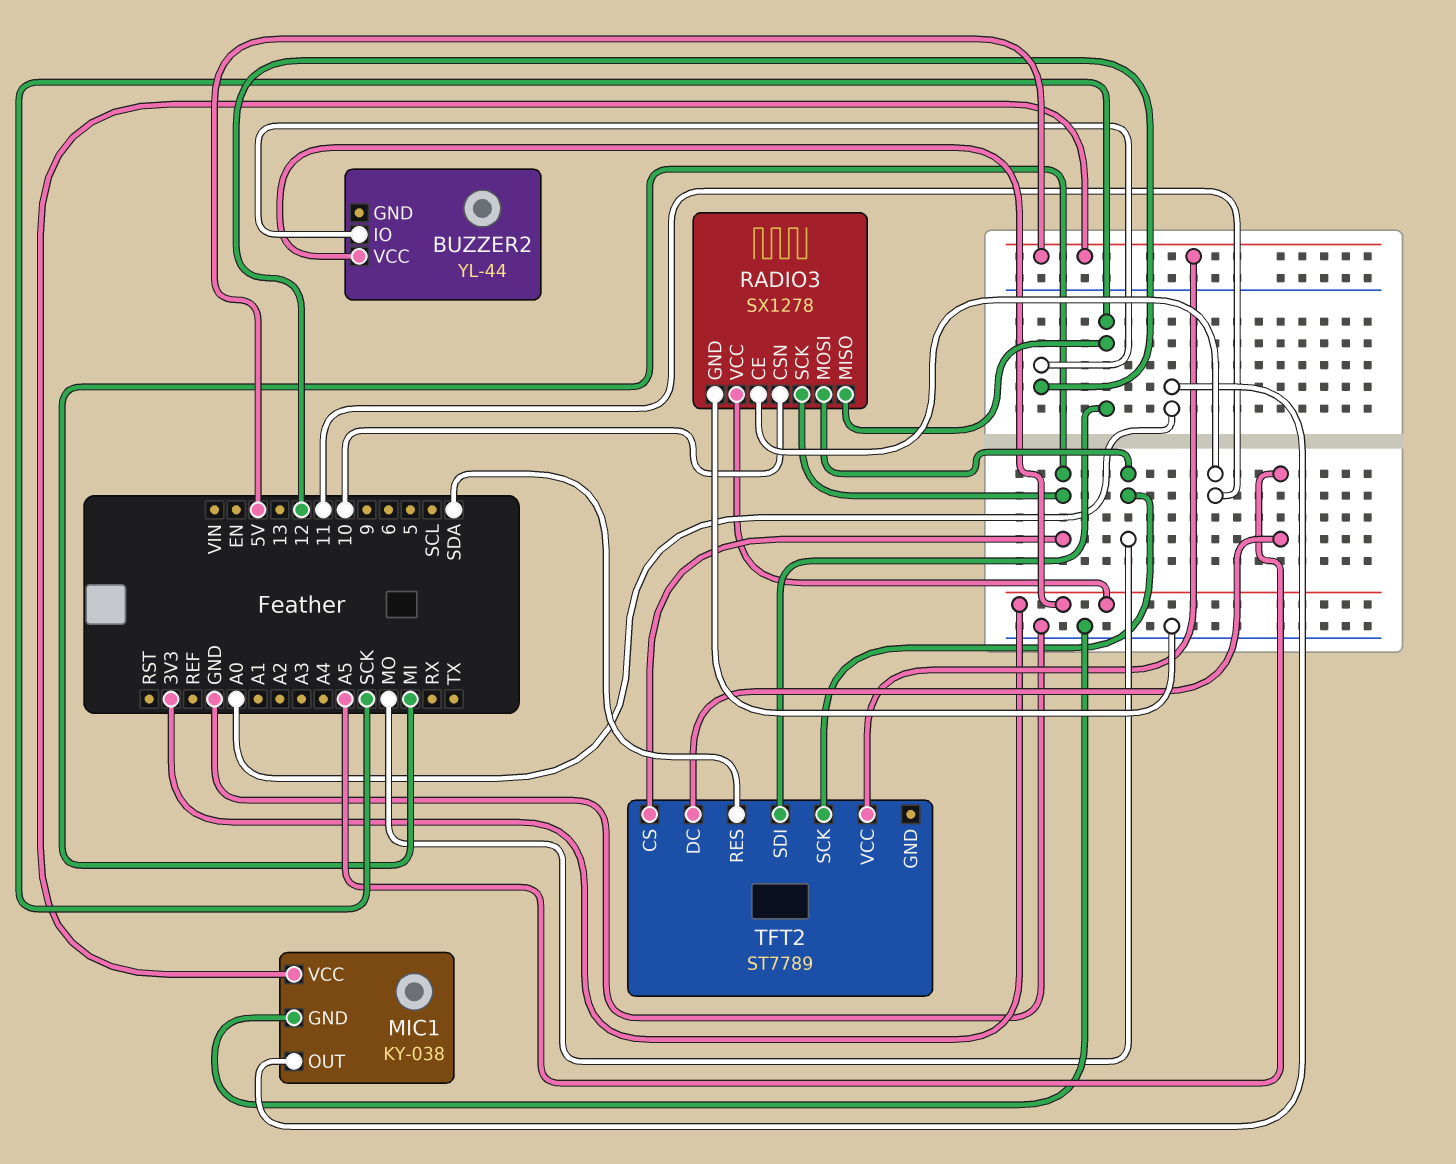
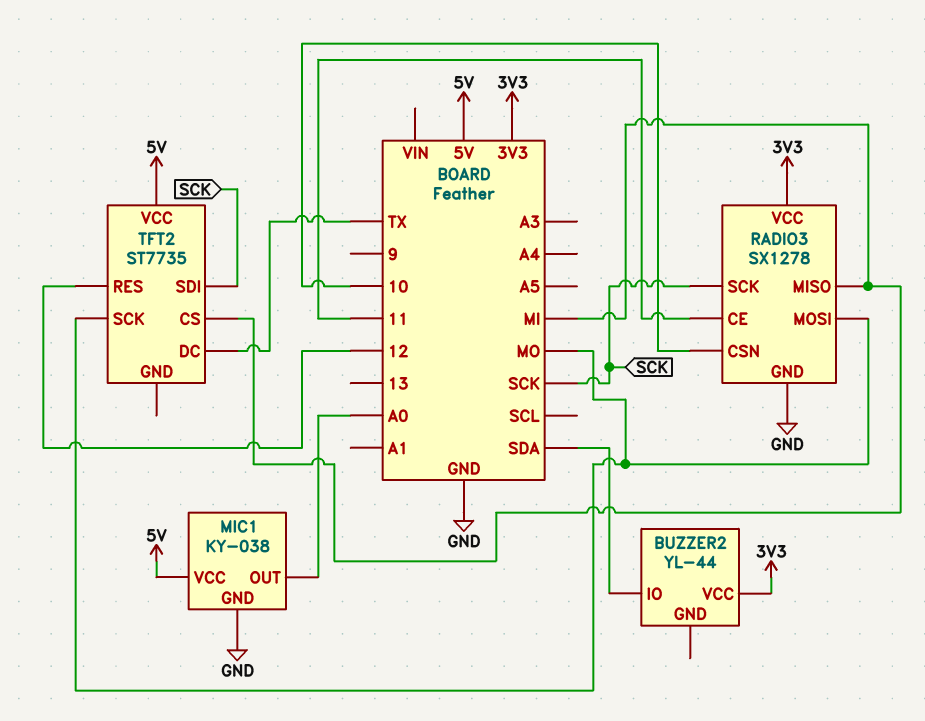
BUZZER2 pin IO: 12 -> SDA
RADIO3 pin MISO: SCK -> MI
RADIO3 pin SCK: MI -> SCK
TFT2: ST7789 -> ST7735
TFT2 pin DC: A5 -> TX
TFT2 pin RES: SDA -> 12

